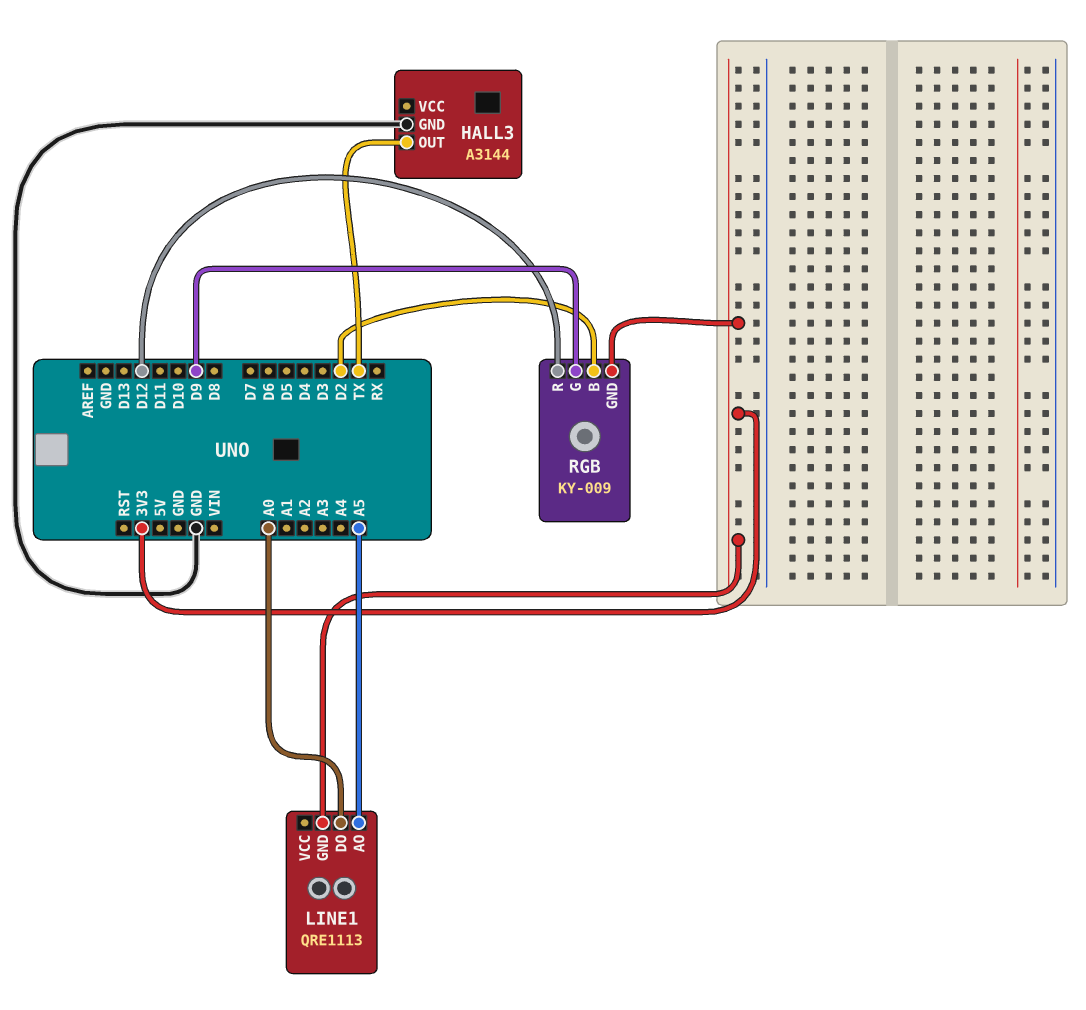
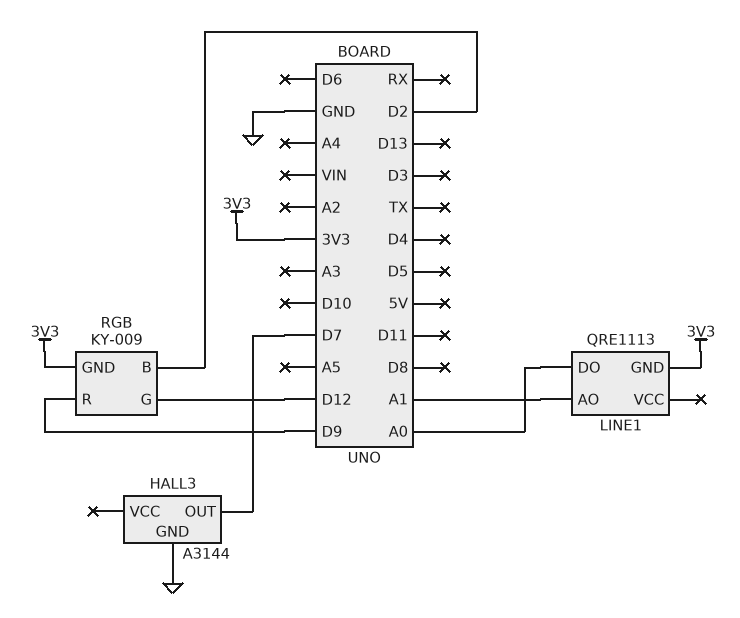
HALL3 pin OUT: TX -> D7
LINE1 pin AO: A5 -> A1
RGB pin G: D9 -> D12
RGB pin R: D12 -> D9

